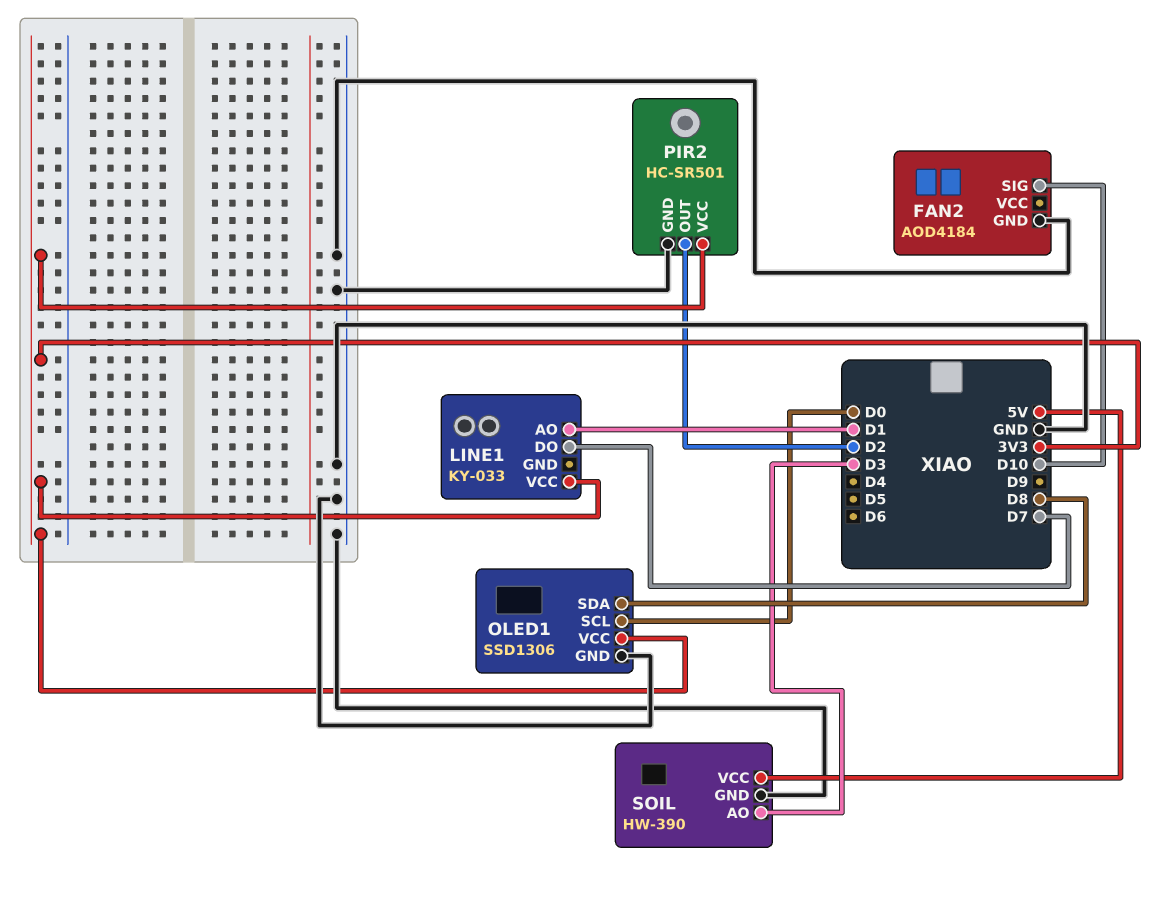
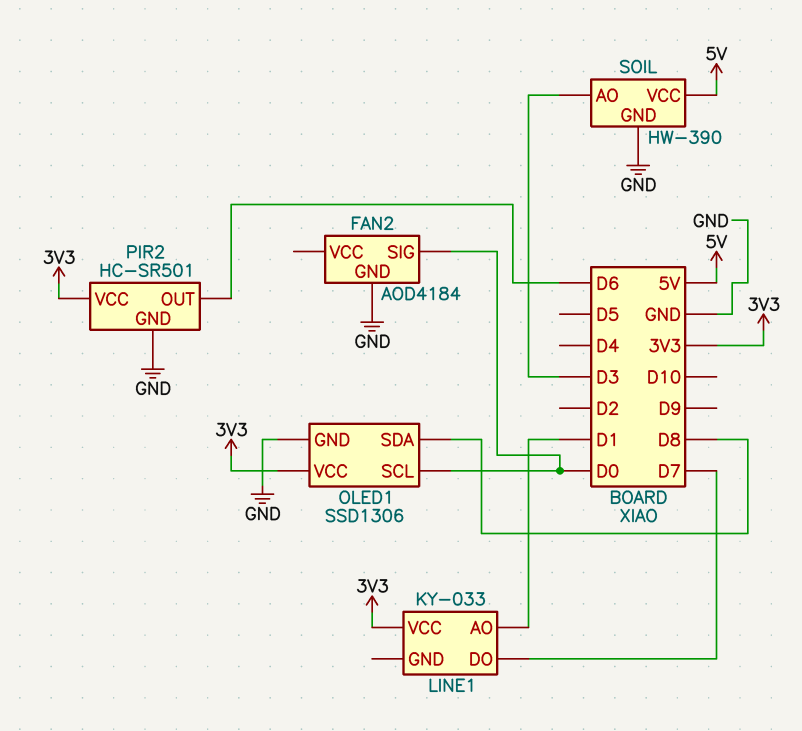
FAN2 pin SIG: D10 -> D0
PIR2 pin OUT: D2 -> D6

